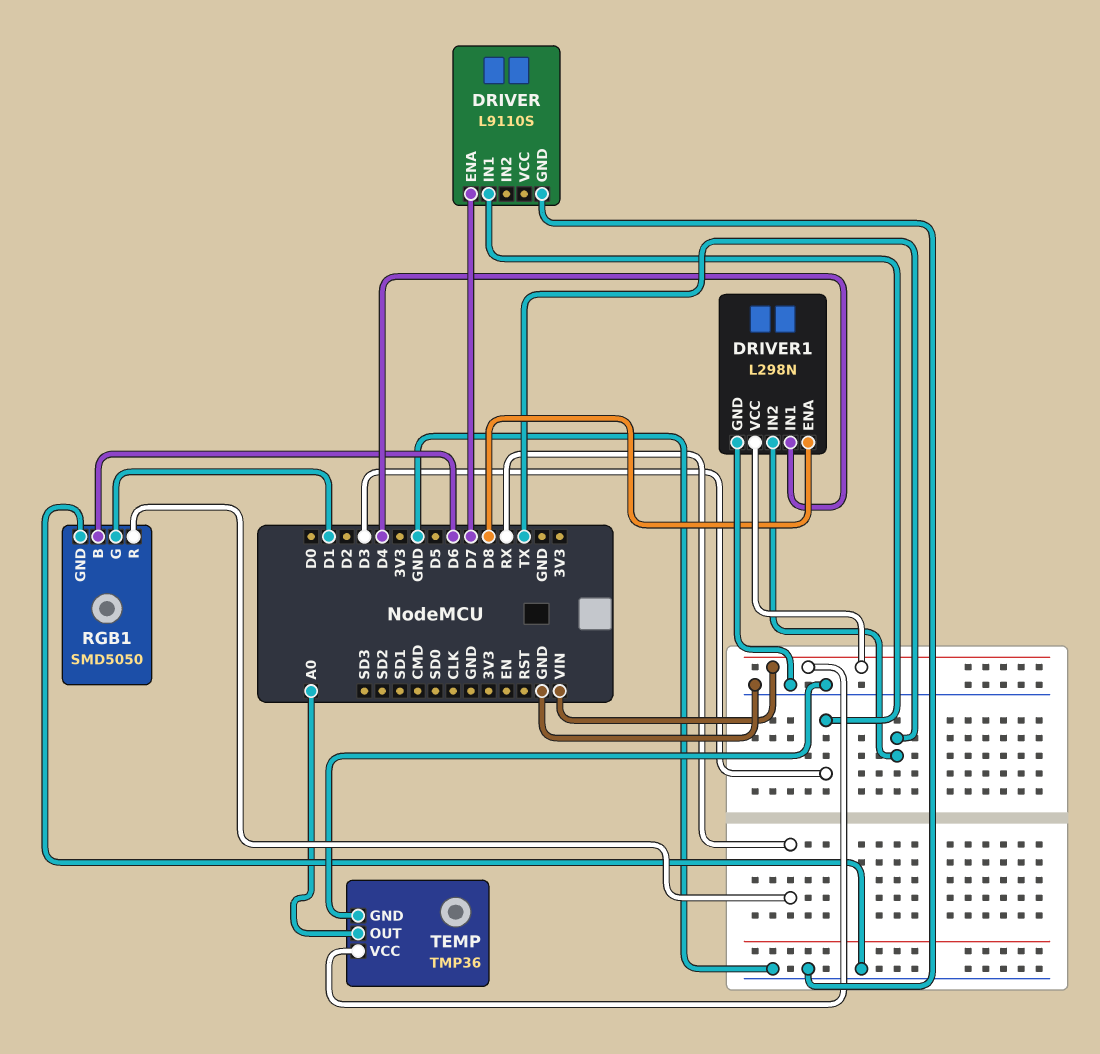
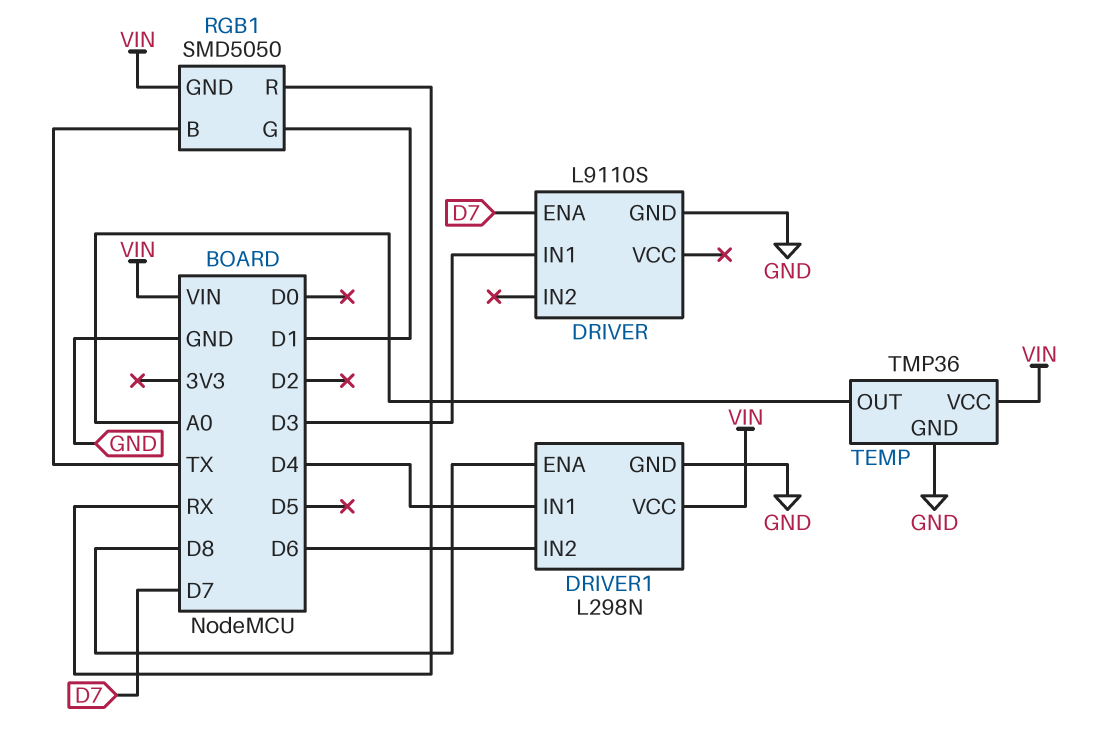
DRIVER1 pin IN2: TX -> D6
RGB1 pin B: D6 -> TX
RGB1 pin GND: GND -> VIN

